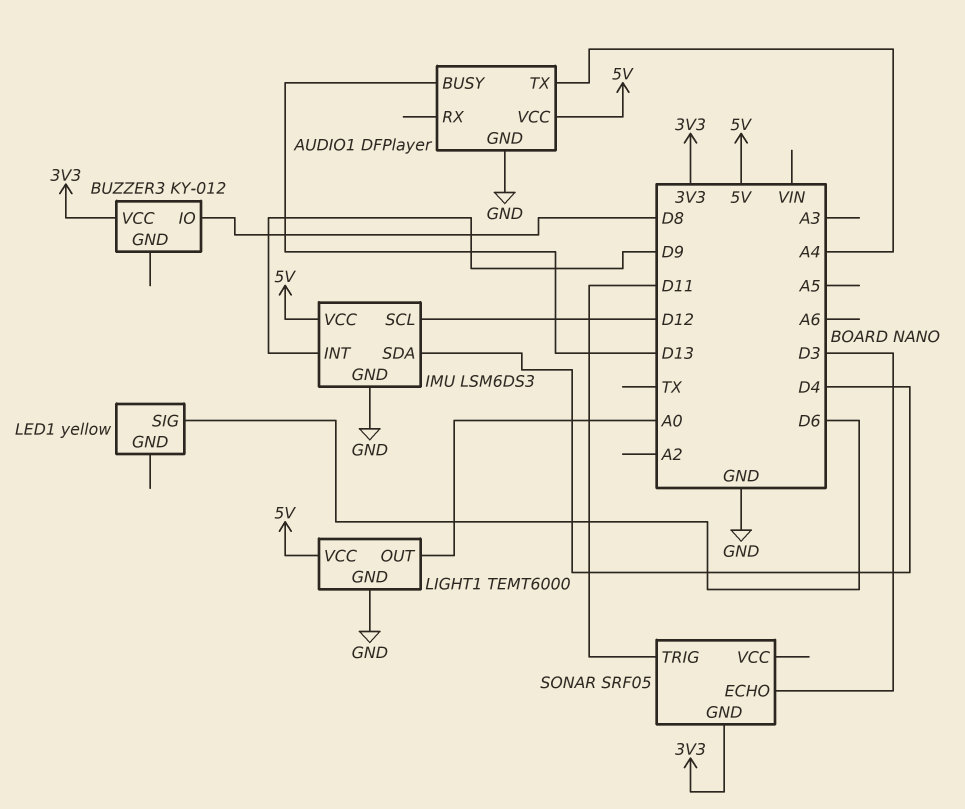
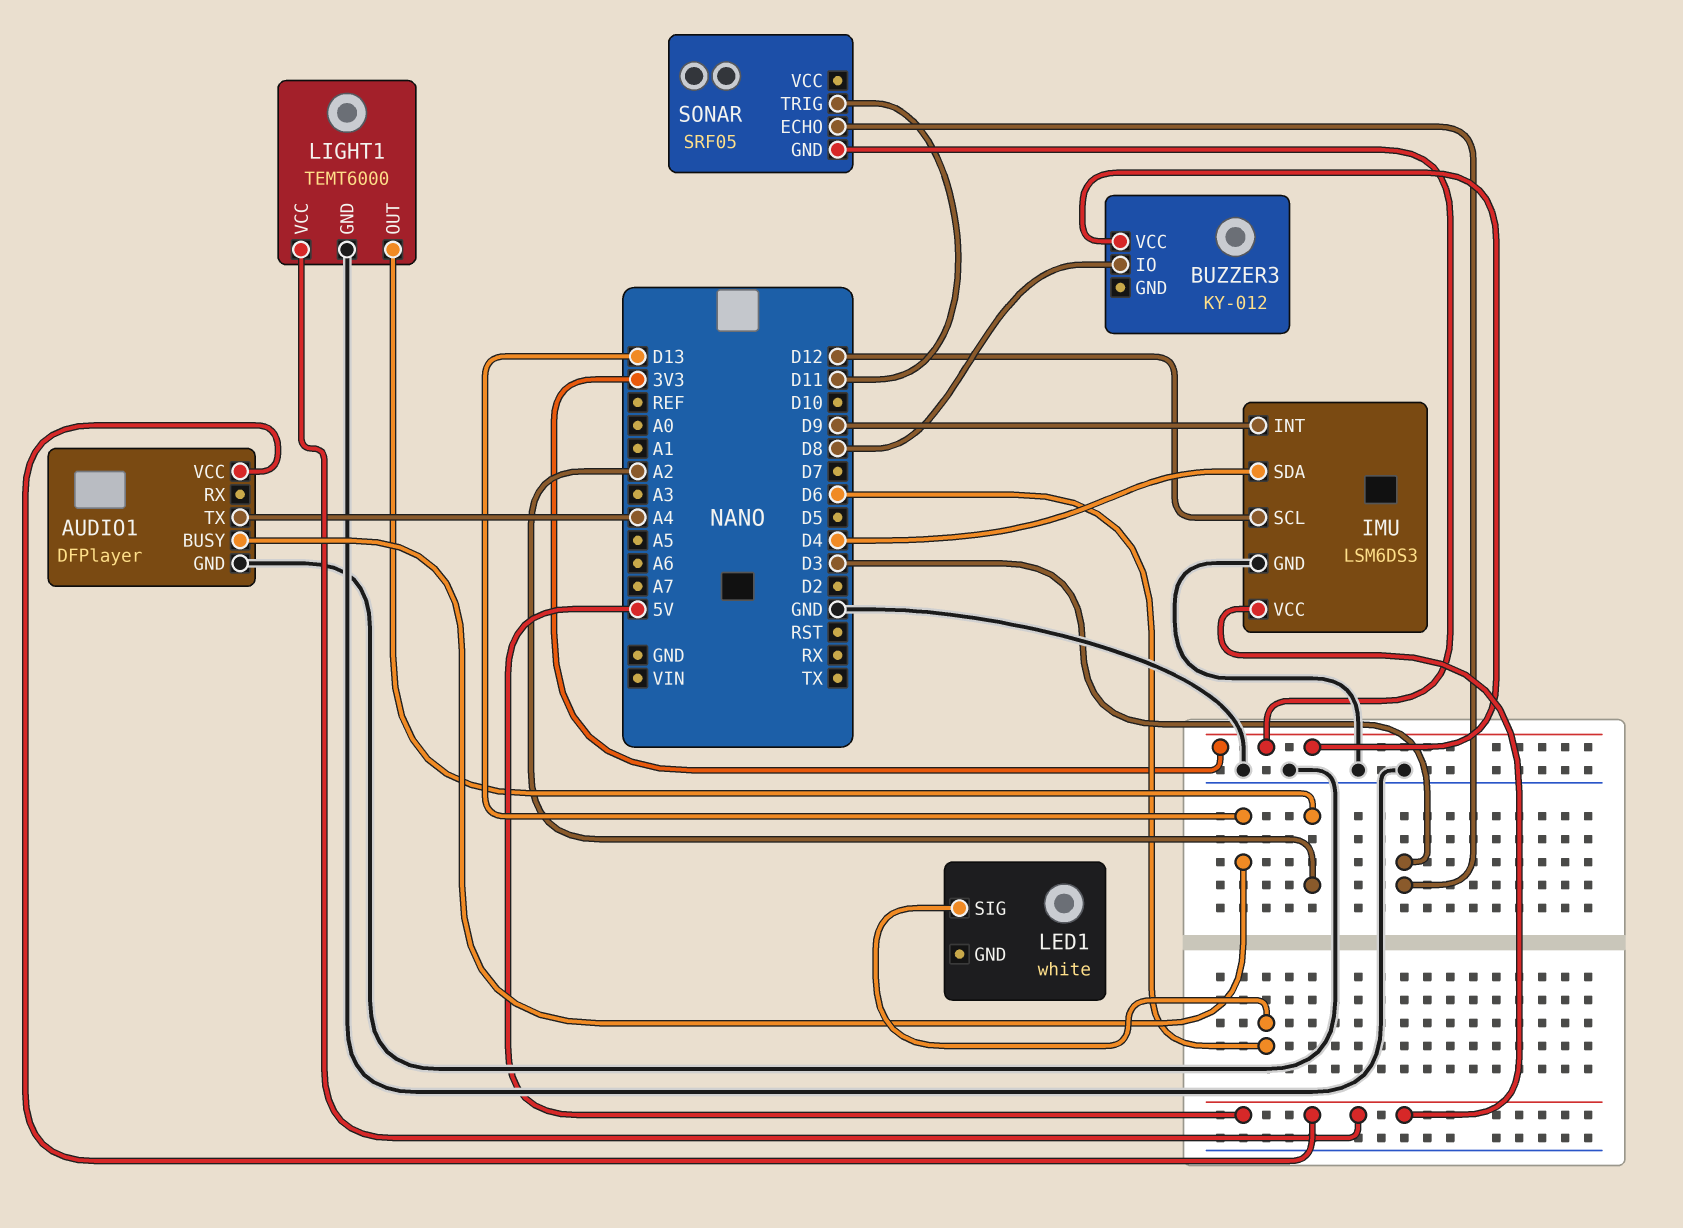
LED1: yellow -> white
LIGHT1 pin OUT: A0 -> A2

